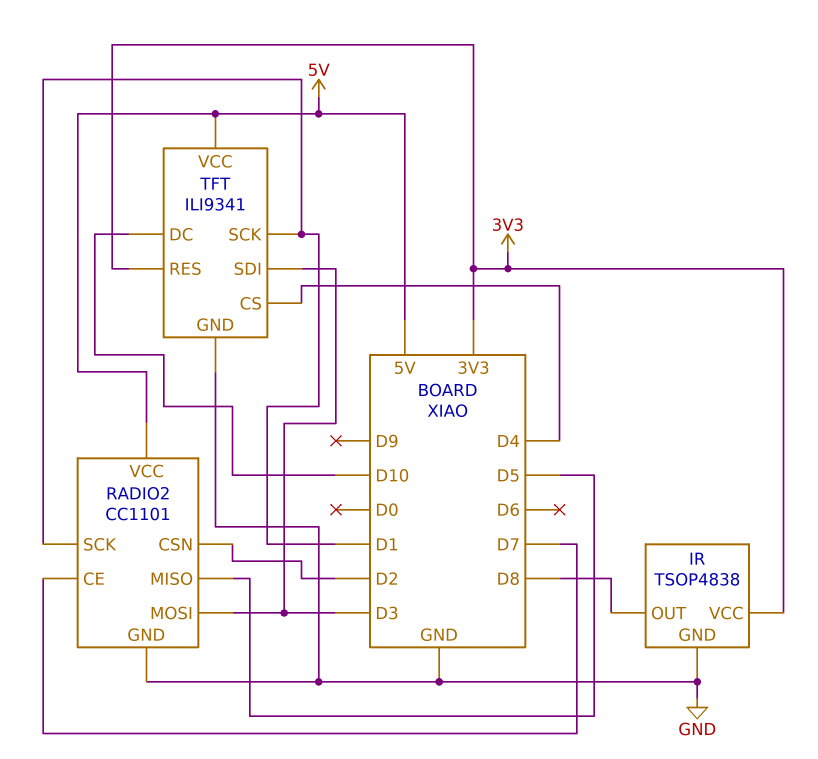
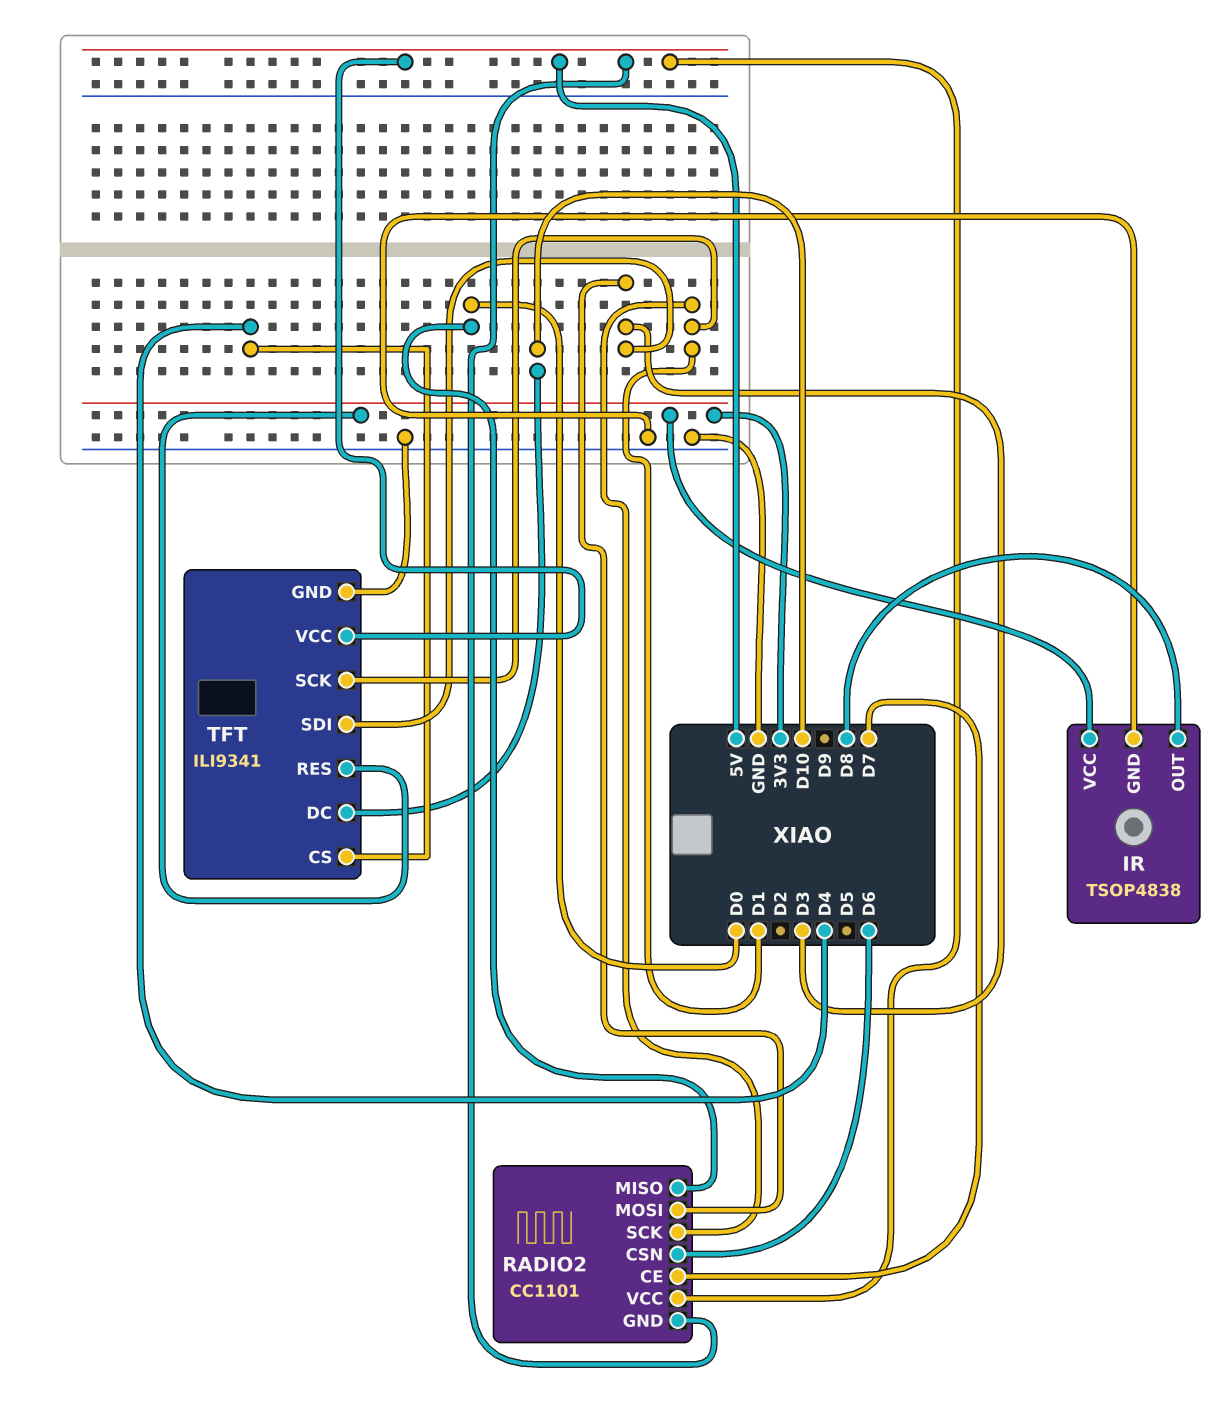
RADIO2 pin CSN: D2 -> D6
RADIO2 pin GND: GND -> 5V
RADIO2 pin MISO: D5 -> D0

